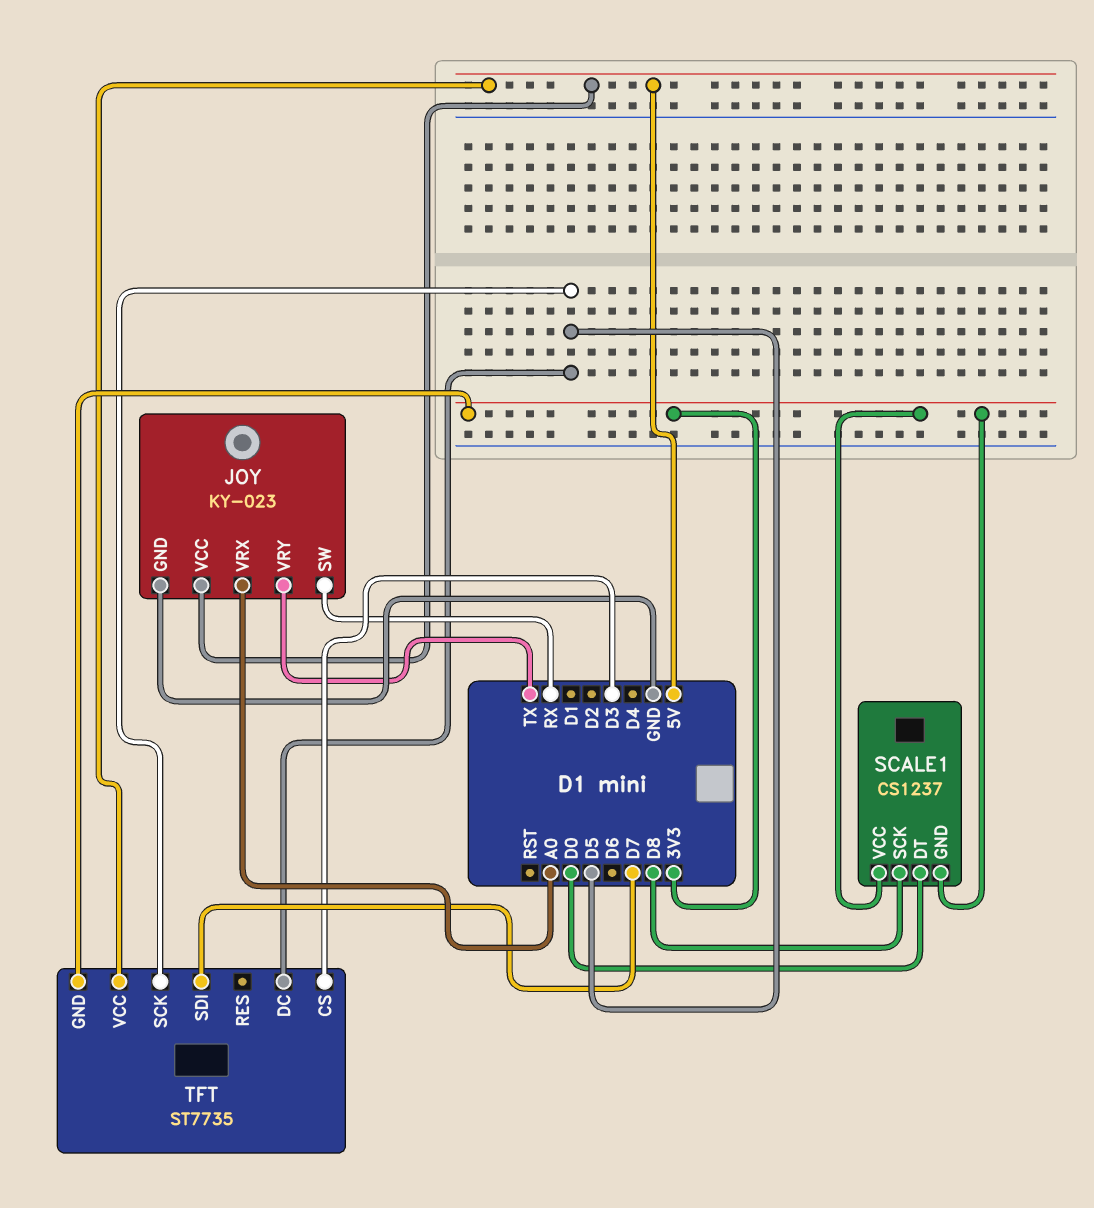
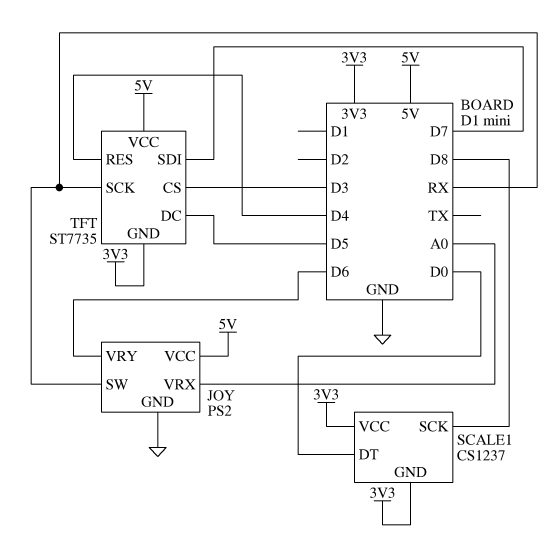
JOY: KY-023 -> PS2
JOY pin VRY: TX -> D6
TFT pin RES: none -> D4
TFT pin SCK: D5 -> RX

